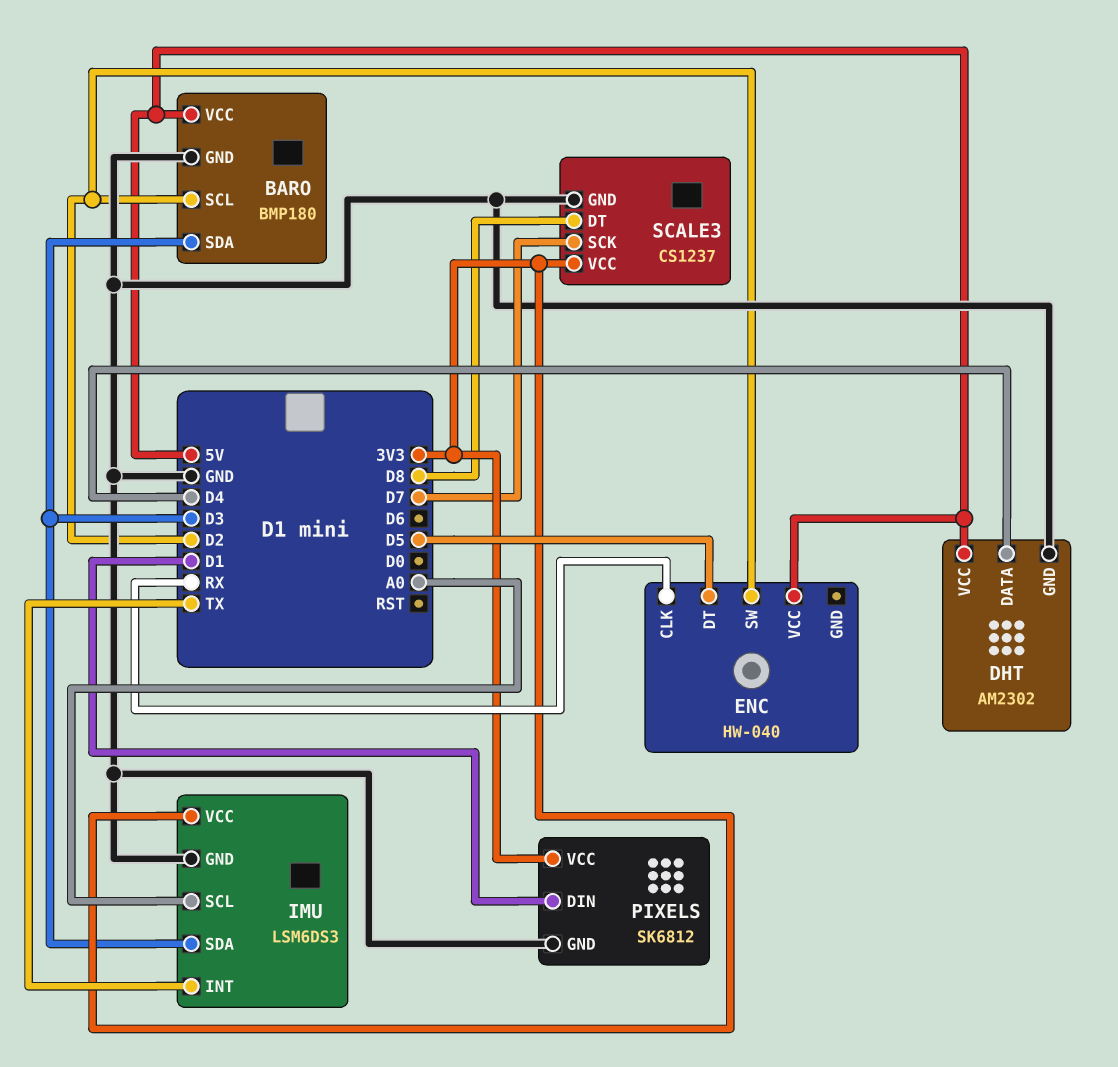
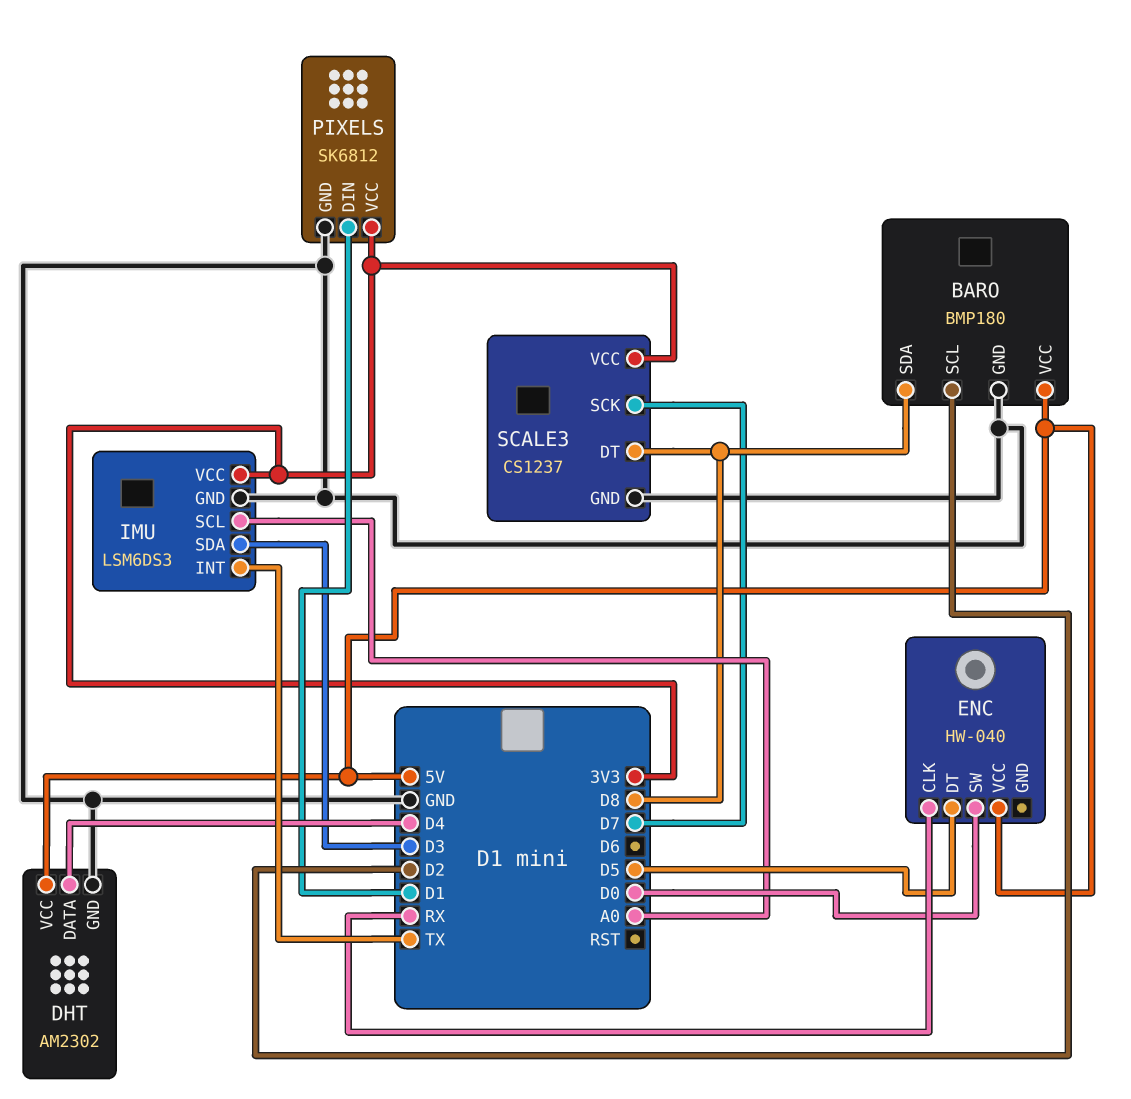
BARO pin SDA: D3 -> D8
ENC pin SW: D2 -> D0

